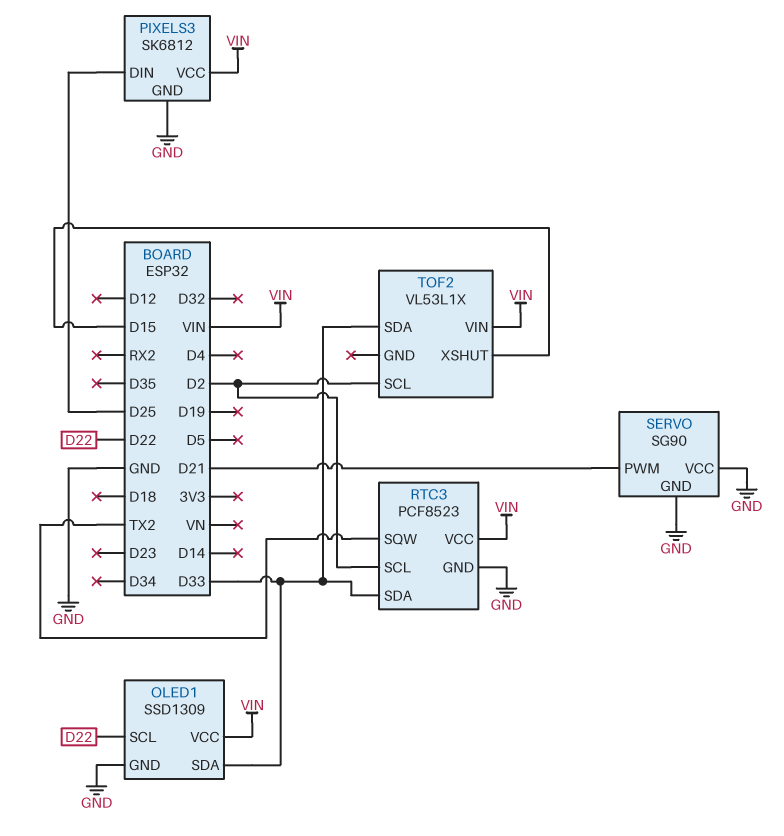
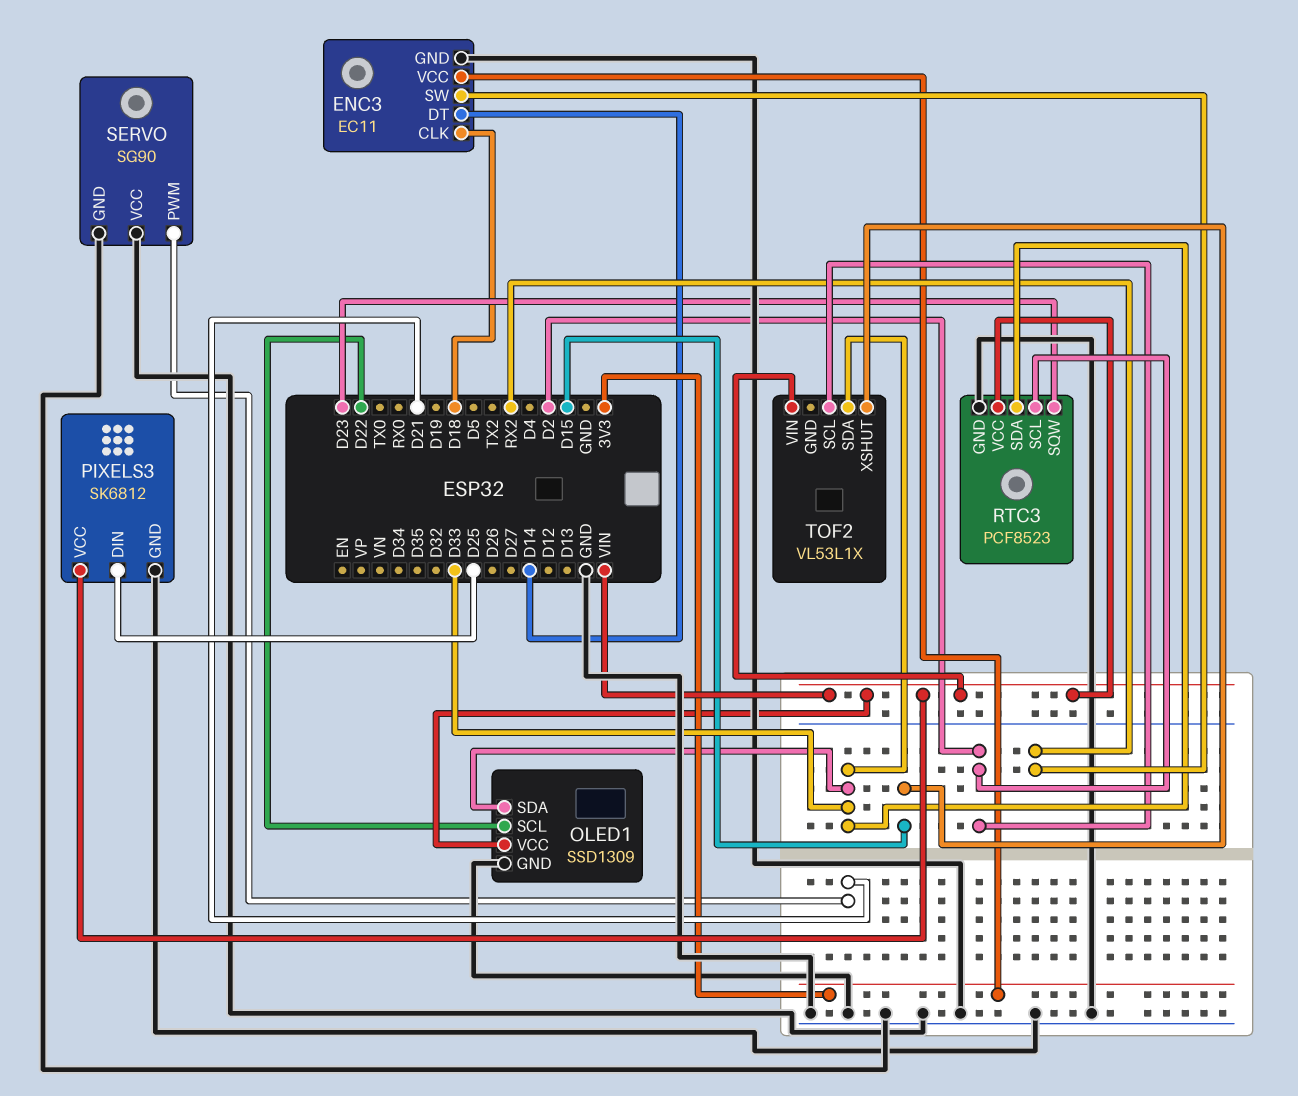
ENC3: none -> EC11
ENC3 pin CLK: none -> D18
ENC3 pin DT: none -> D14
ENC3 pin GND: none -> GND
ENC3 pin SW: none -> RX2
ENC3 pin VCC: none -> 3V3
RTC3 pin SQW: TX2 -> D23

